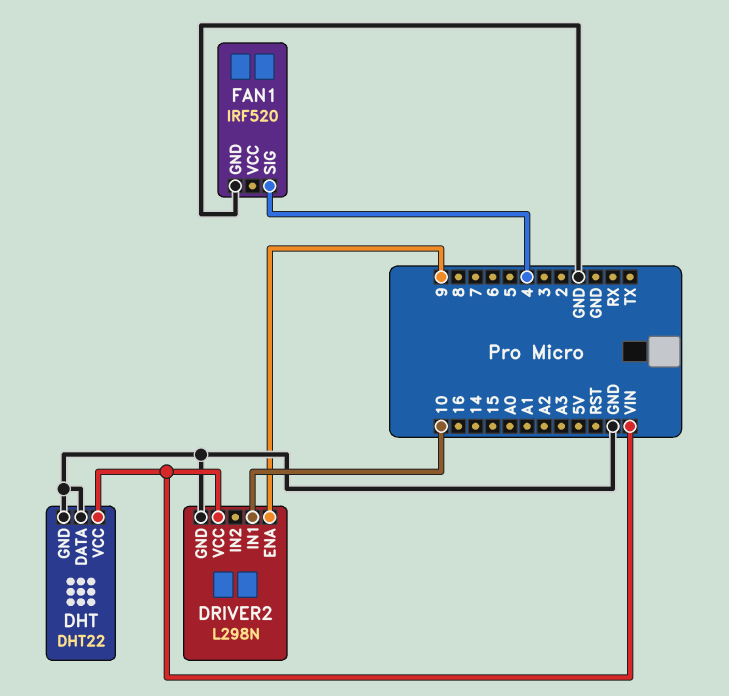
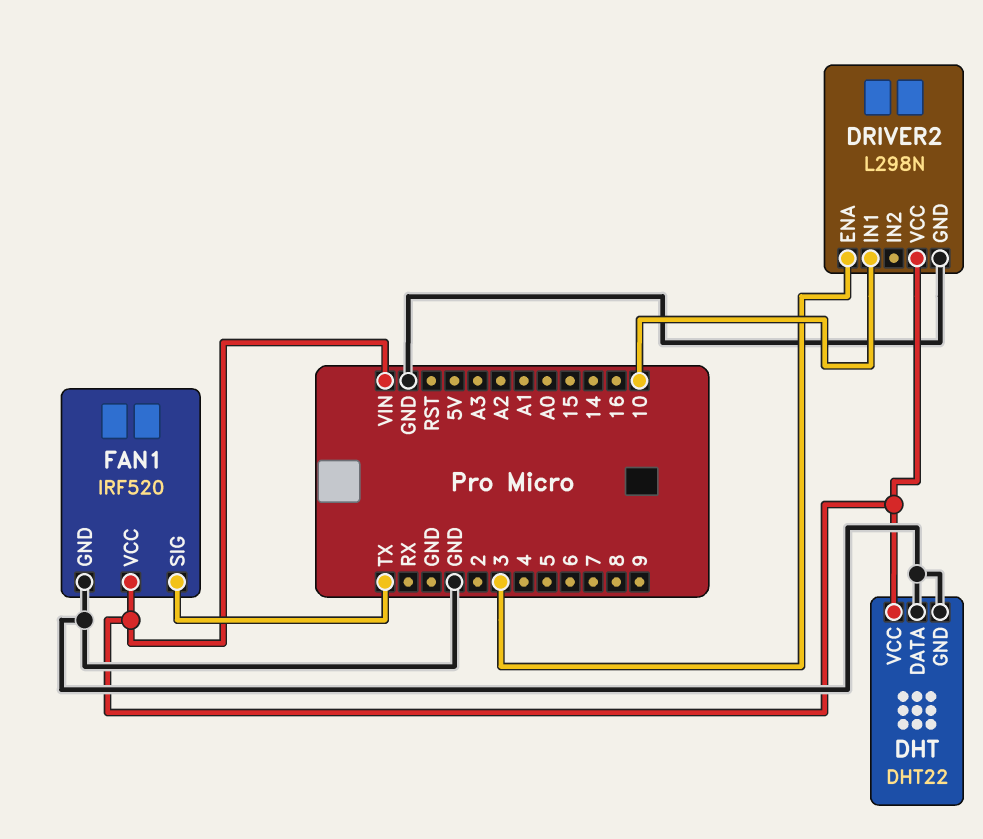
DRIVER2 pin ENA: 9 -> 3
FAN1 pin SIG: 4 -> TX
FAN1 pin VCC: none -> VIN

